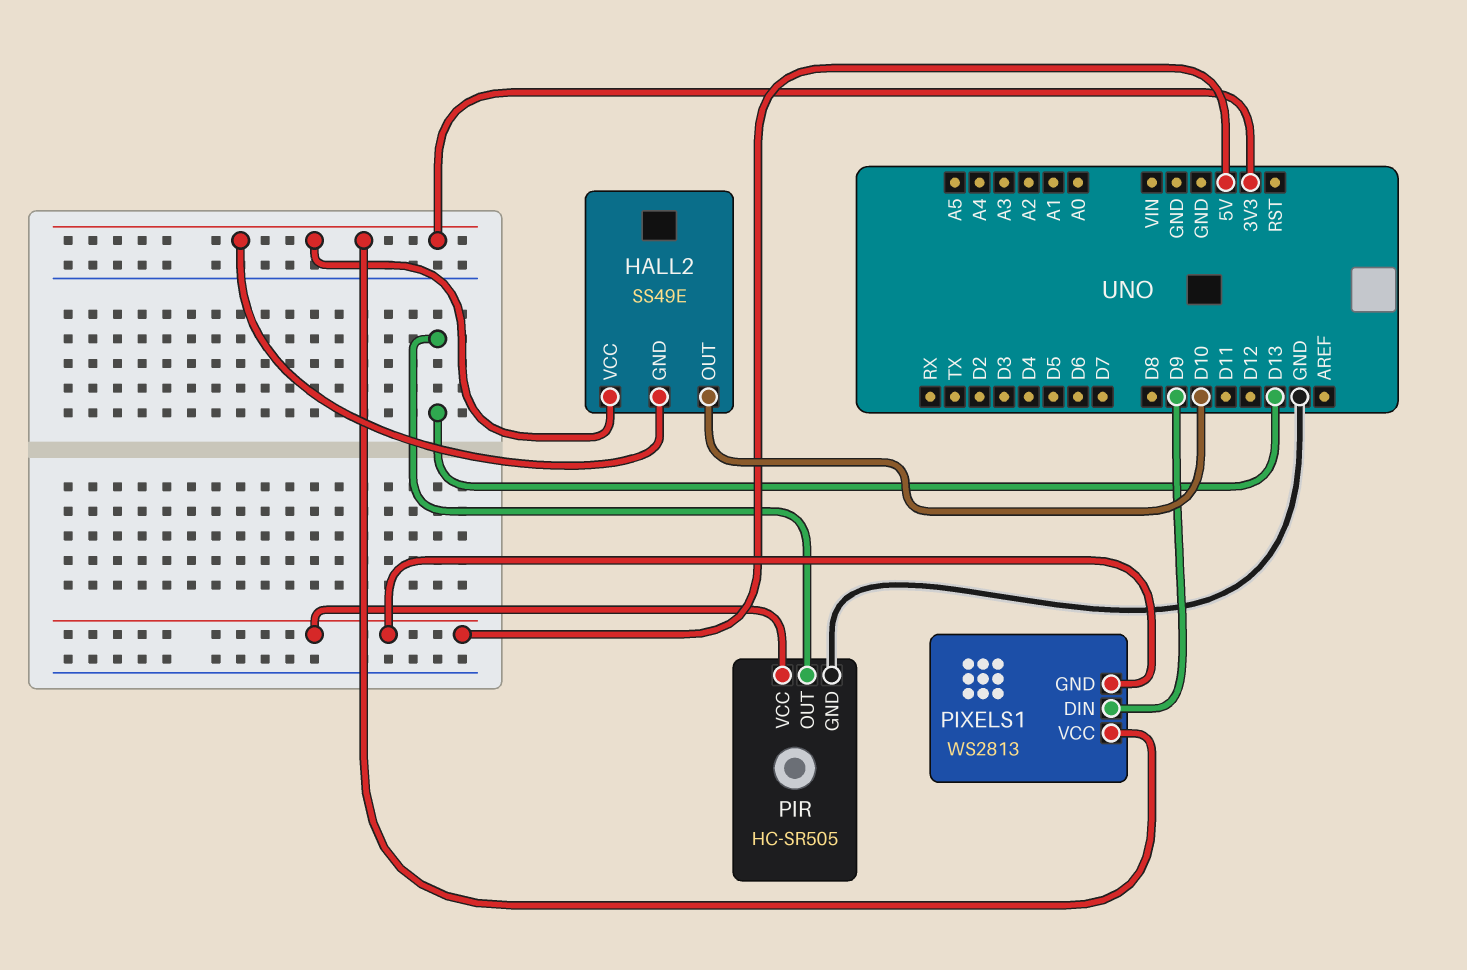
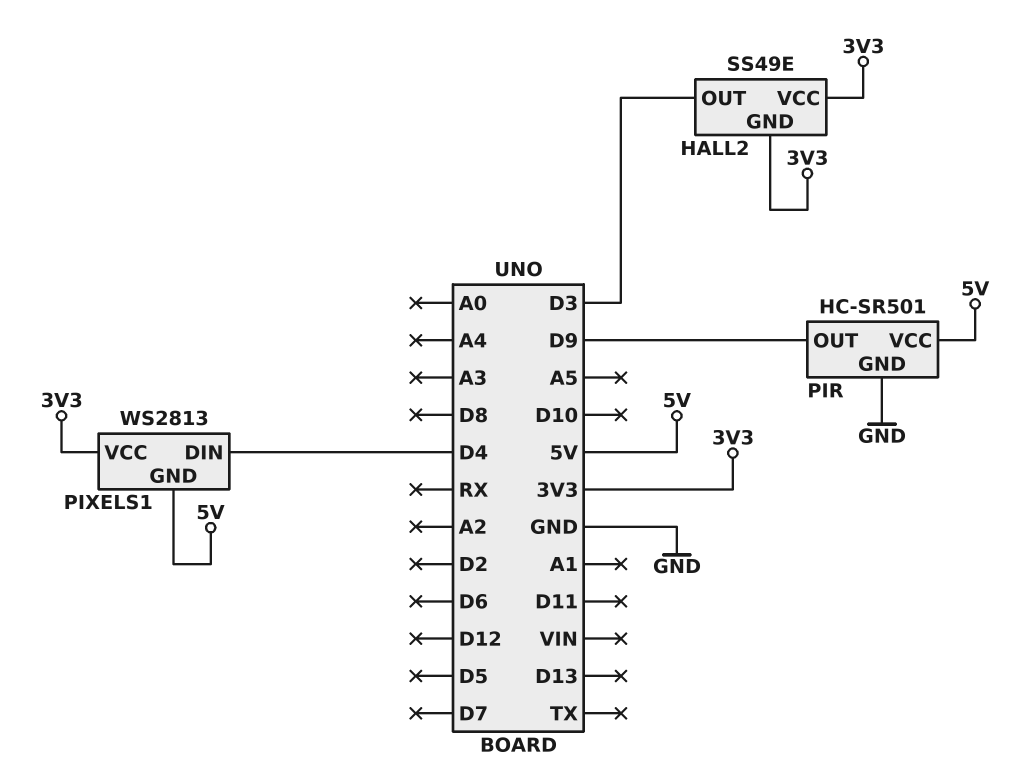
HALL2 pin OUT: D10 -> D3
PIR: HC-SR505 -> HC-SR501
PIR pin OUT: D13 -> D9
PIXELS1 pin DIN: D9 -> D4

